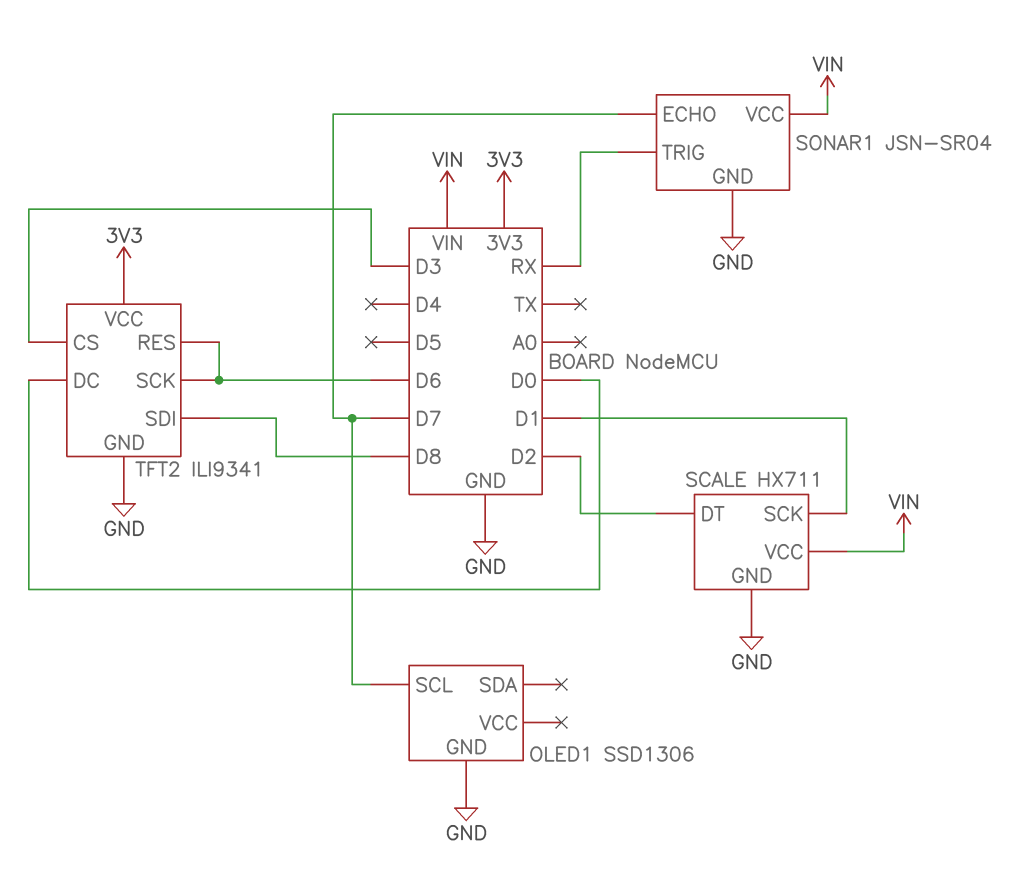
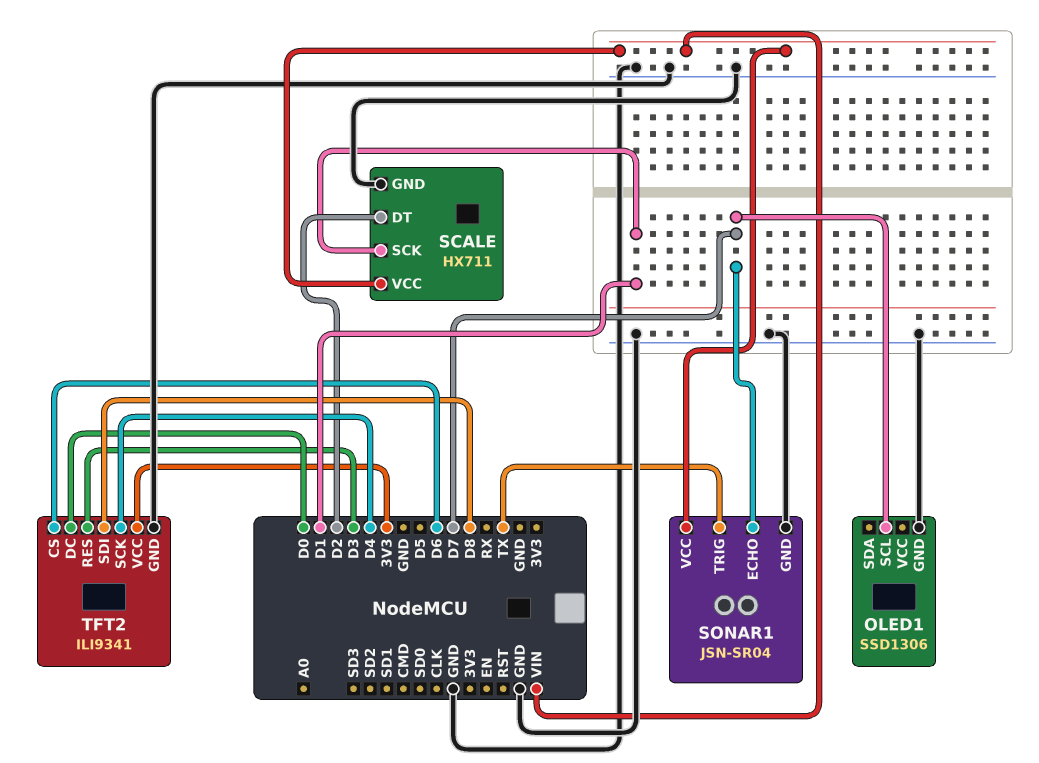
SONAR1 pin TRIG: RX -> TX
TFT2 pin CS: D3 -> D6
TFT2 pin RES: D6 -> D3
TFT2 pin SCK: D6 -> D4

